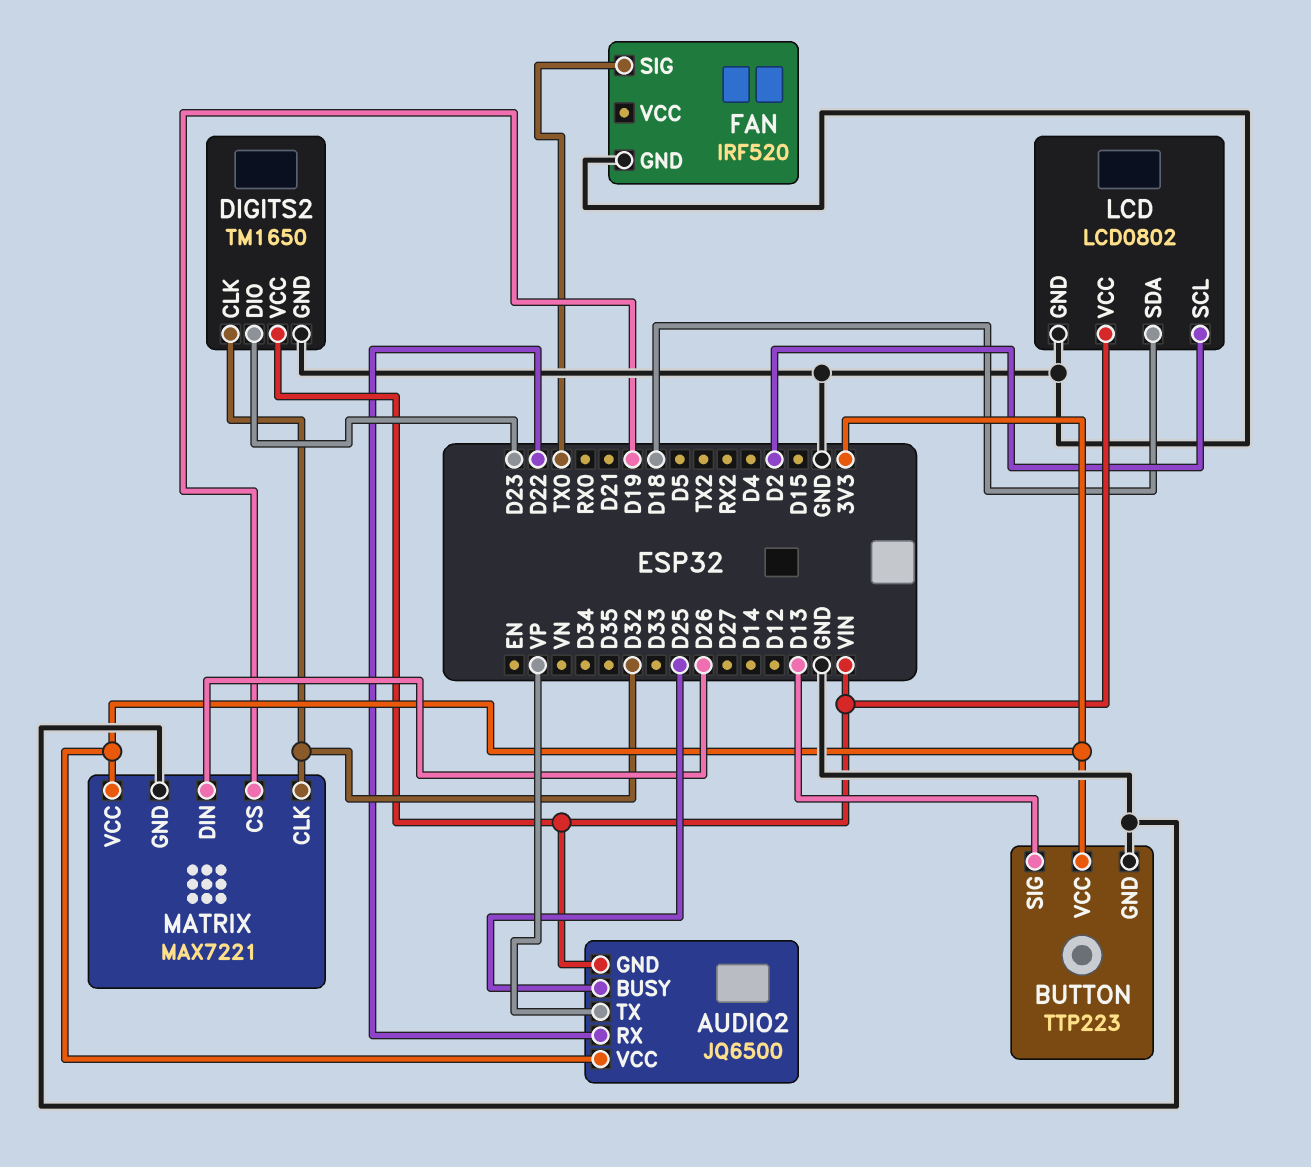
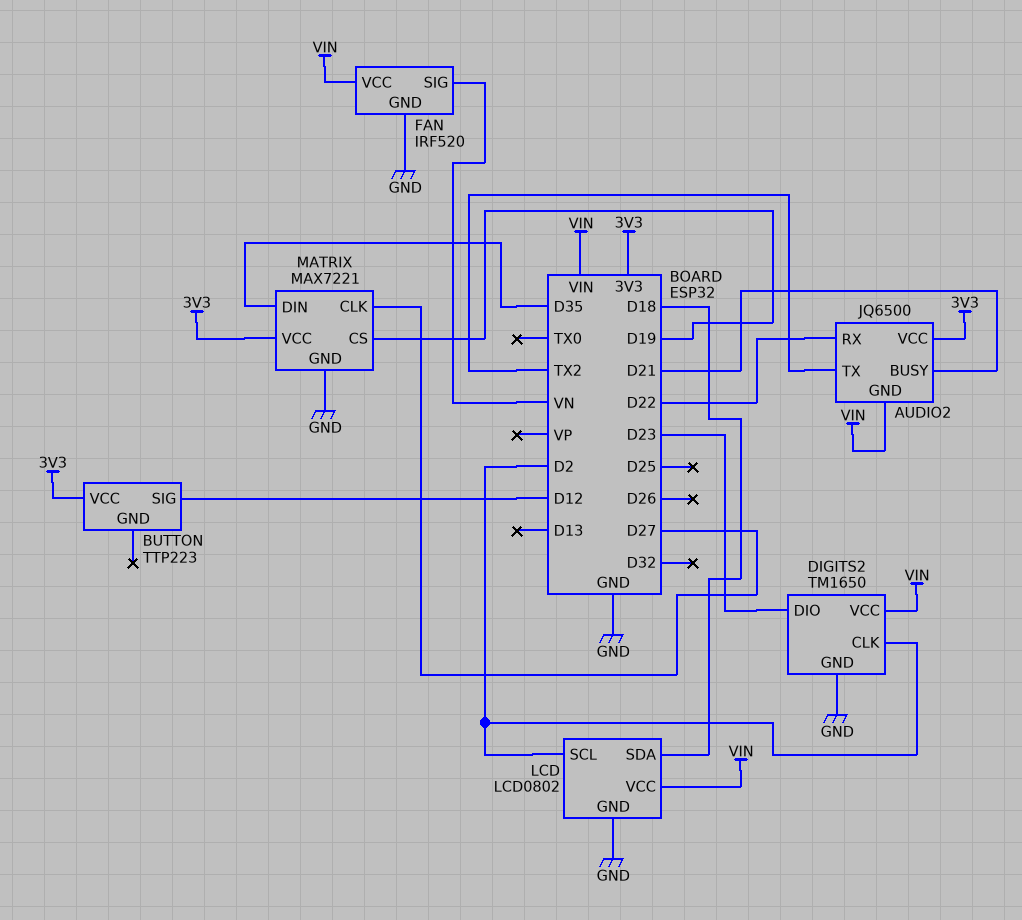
AUDIO2 pin BUSY: D25 -> D21
AUDIO2 pin TX: VP -> TX2
BUTTON pin GND: GND -> none
BUTTON pin SIG: D13 -> D12
DIGITS2 pin CLK: D32 -> D2
FAN pin SIG: TX0 -> VN
FAN pin VCC: none -> VIN
MATRIX pin CLK: D32 -> D27
MATRIX pin DIN: D26 -> D35

